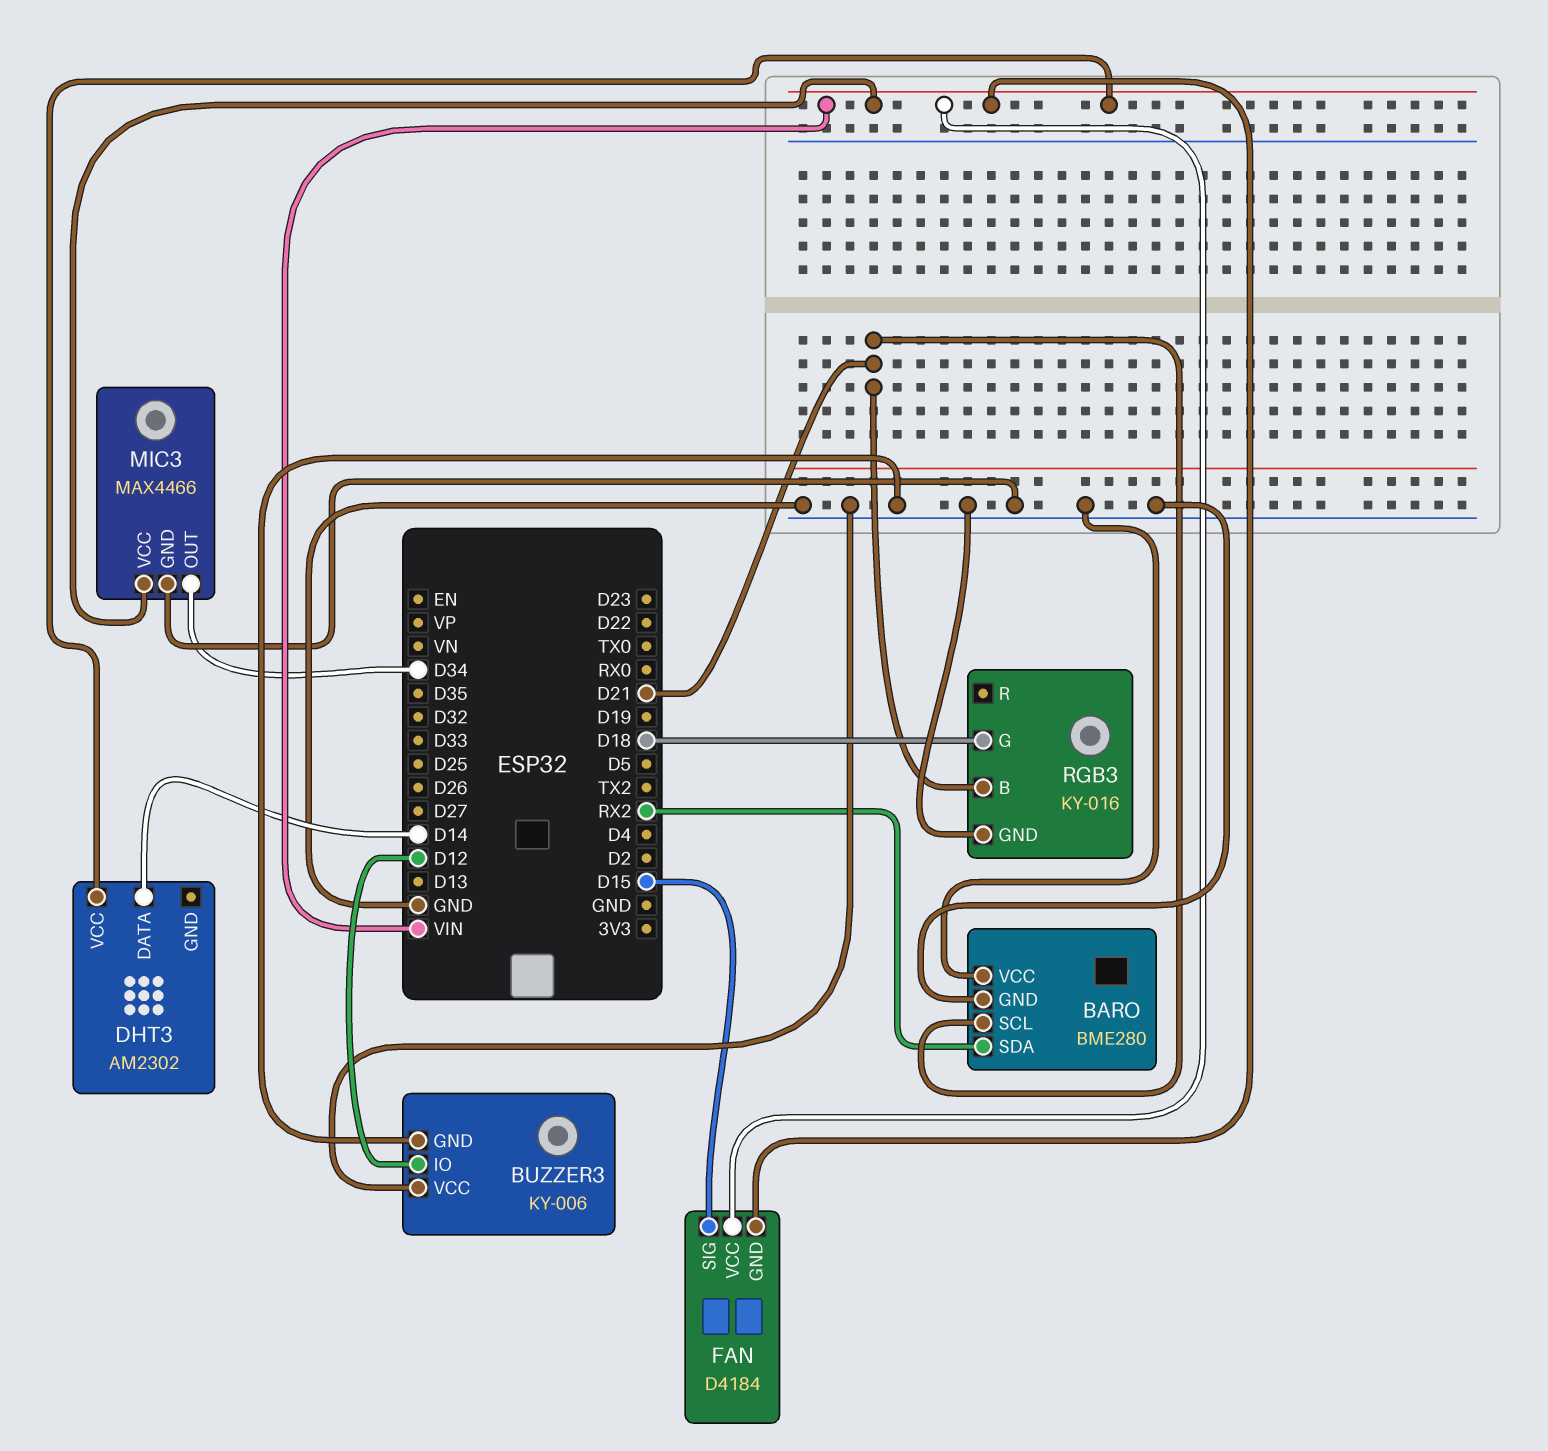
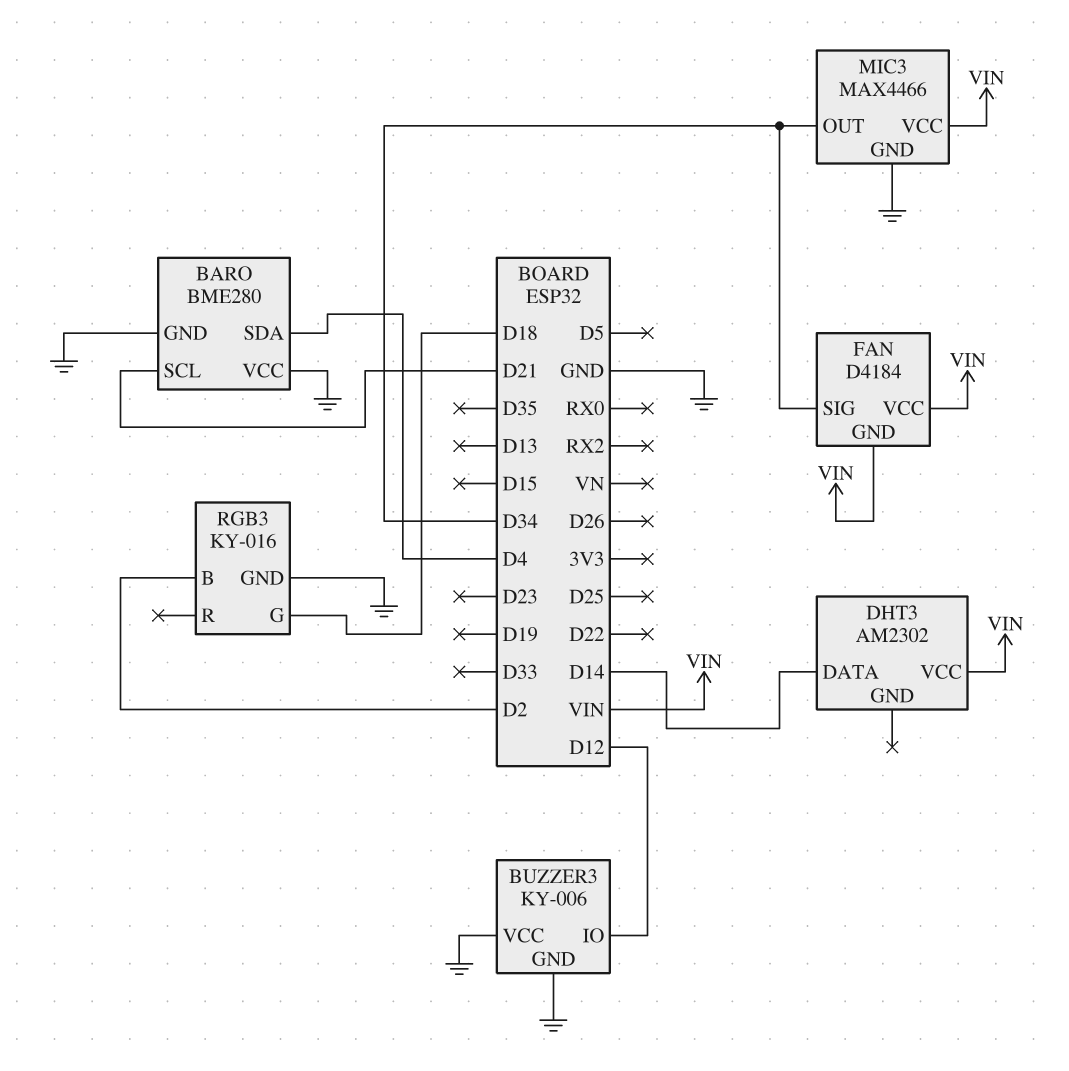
BARO pin SDA: RX2 -> D4
FAN pin SIG: D15 -> D34
RGB3 pin B: D21 -> D2

